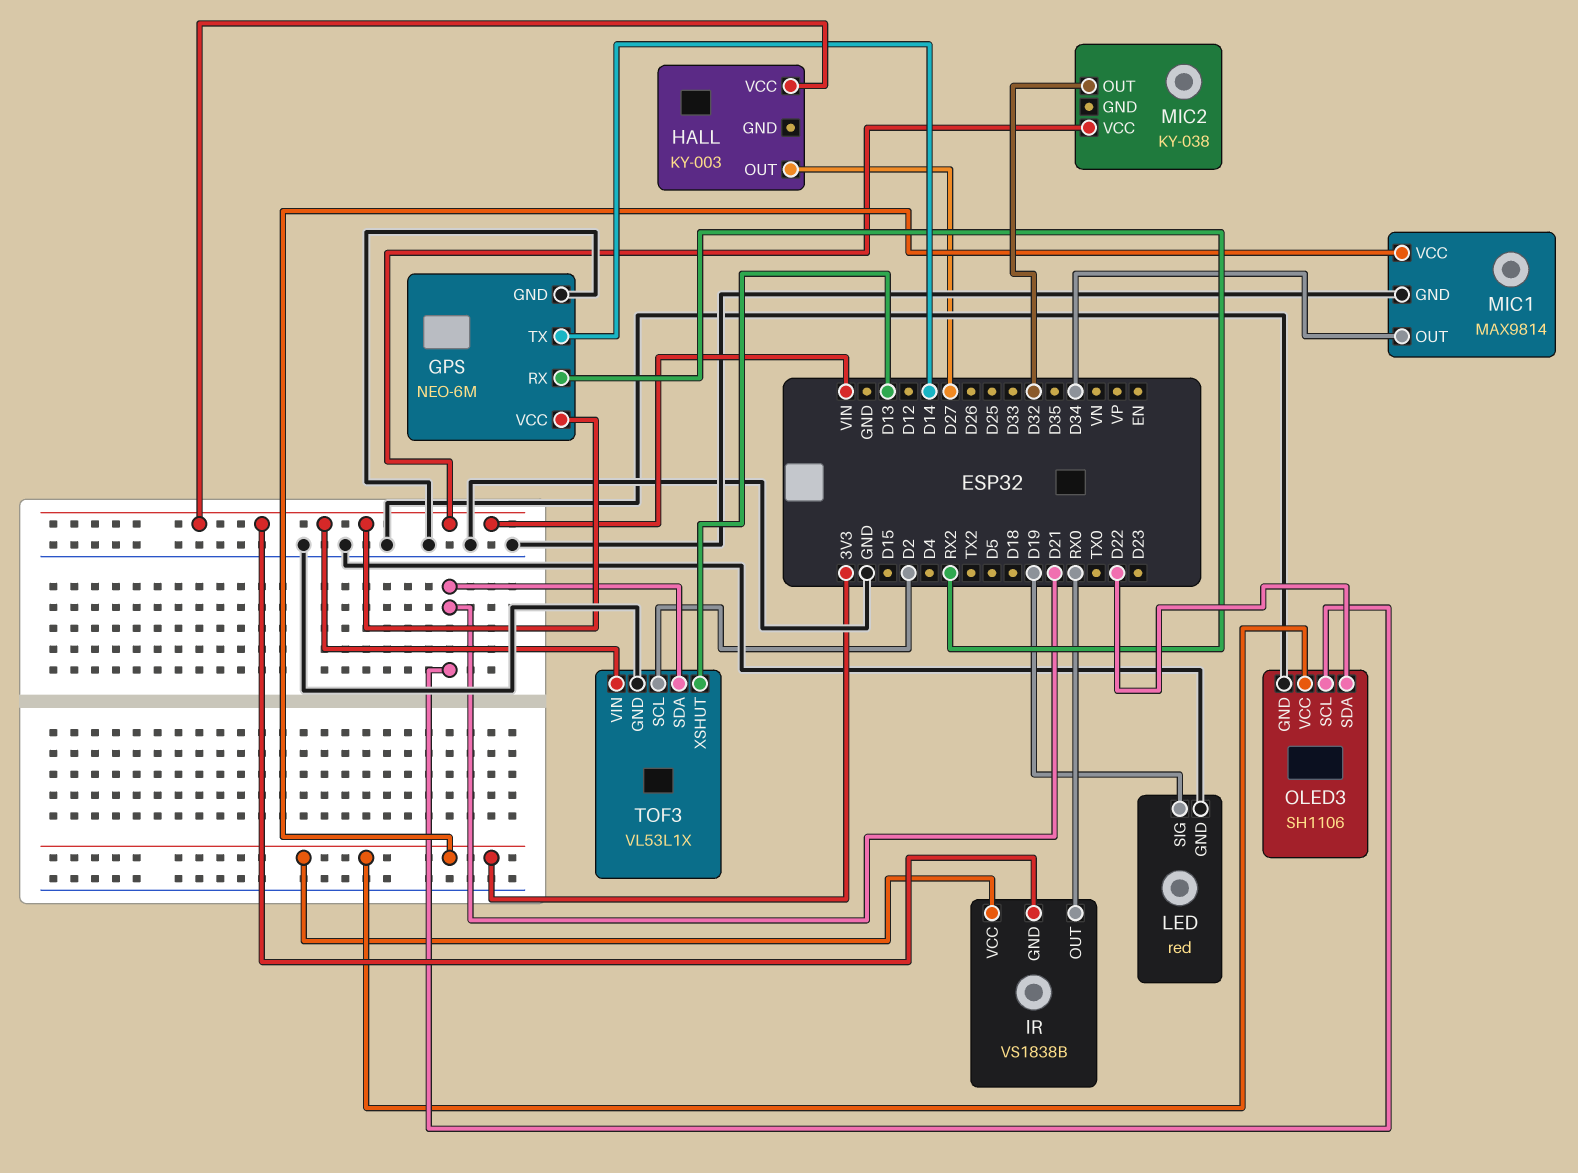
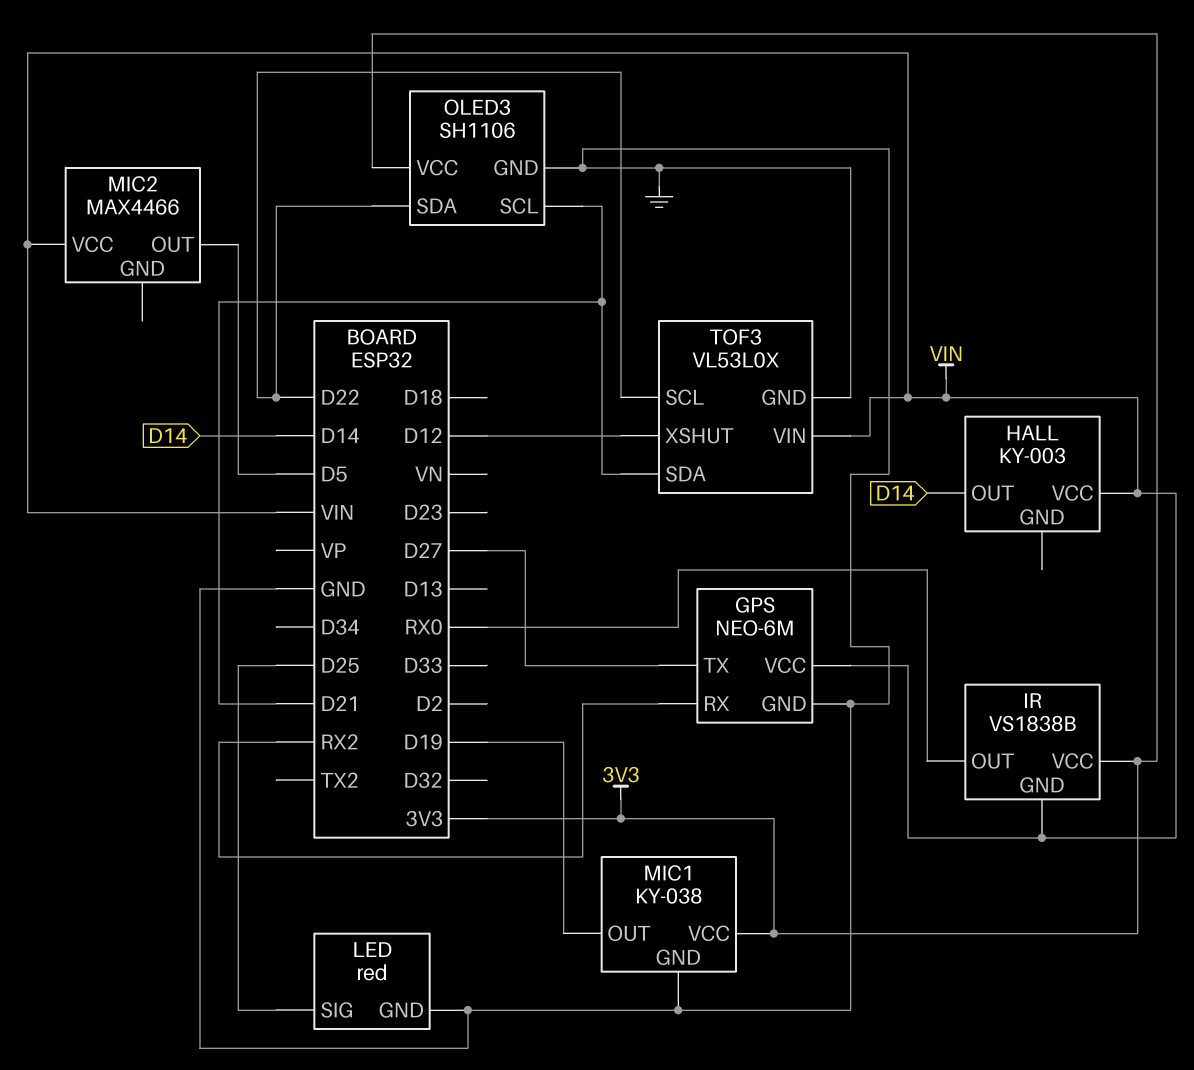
GPS pin TX: D14 -> D27
HALL pin OUT: D27 -> D14
LED pin SIG: D19 -> D25
MIC1: MAX9814 -> KY-038
MIC1 pin OUT: D34 -> D19
MIC2: KY-038 -> MAX4466
MIC2 pin OUT: D32 -> D5
TOF3: VL53L1X -> VL53L0X
TOF3 pin SCL: D2 -> D22
TOF3 pin XSHUT: D13 -> D12

